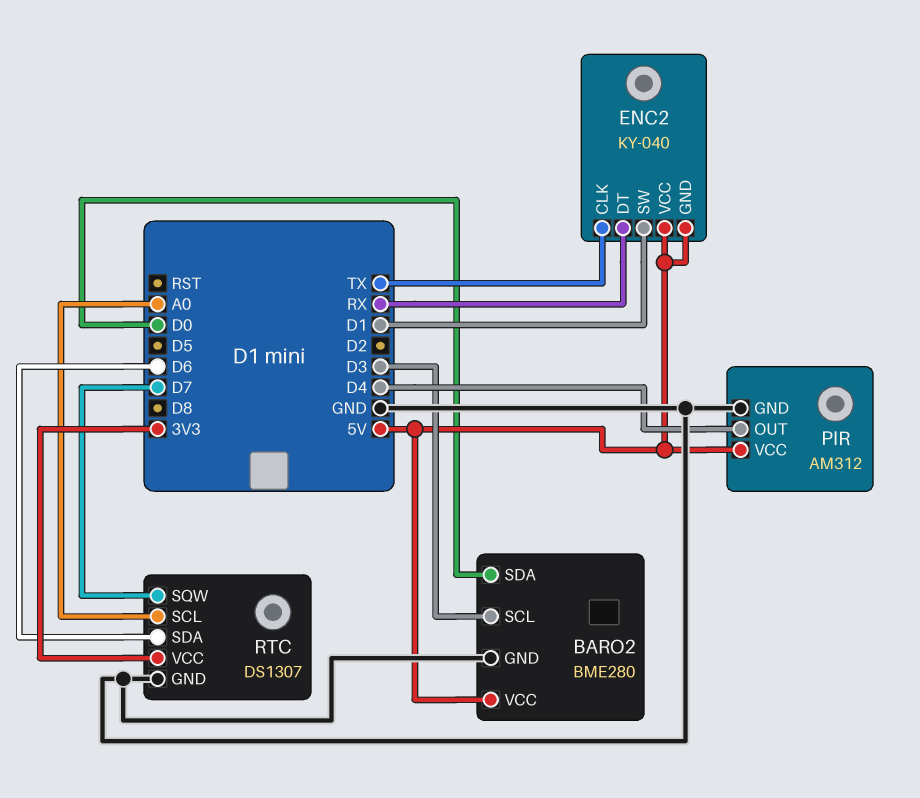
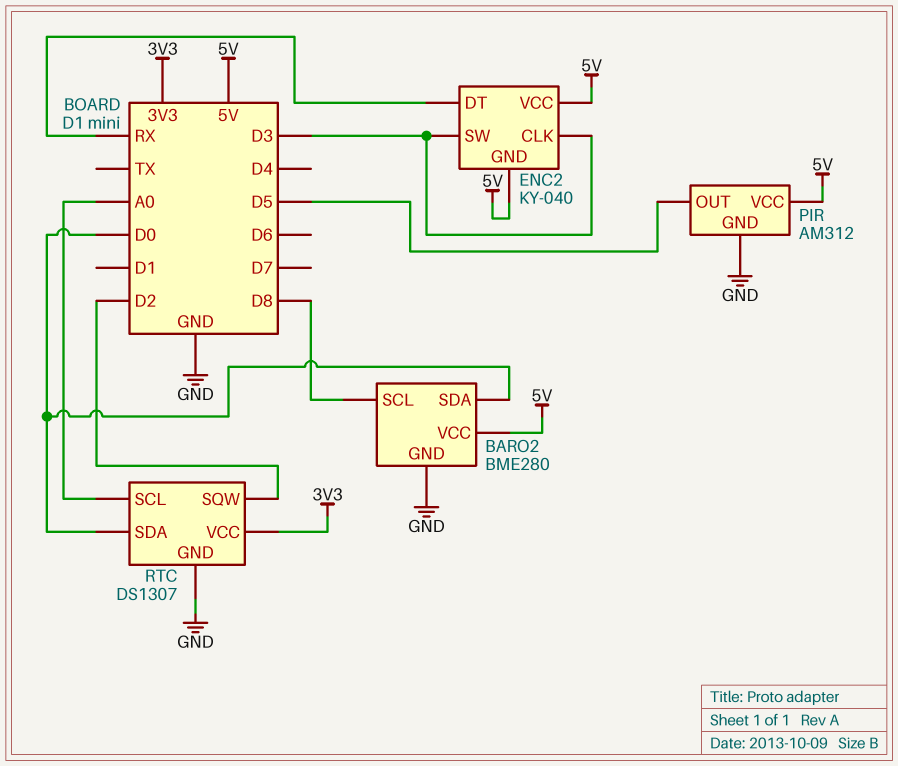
BARO2 pin SCL: D3 -> D8
ENC2 pin CLK: TX -> D3
ENC2 pin SW: D1 -> D3
PIR pin OUT: D4 -> D5
RTC pin SDA: D6 -> D0
RTC pin SQW: D7 -> D2

